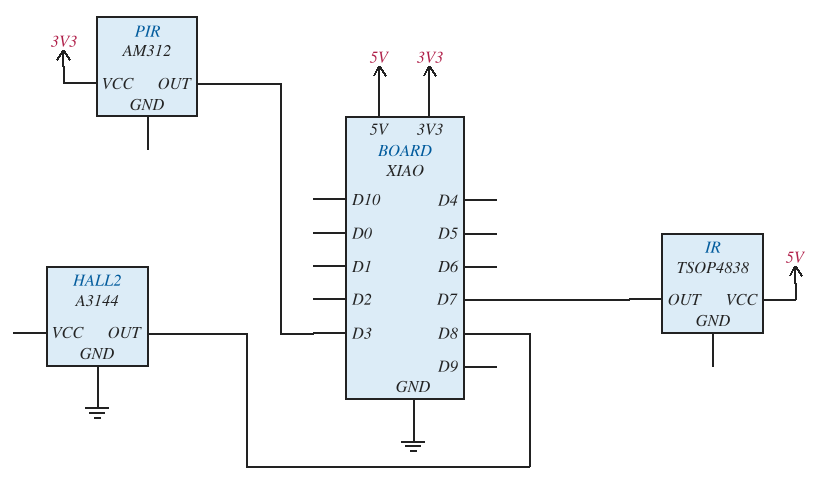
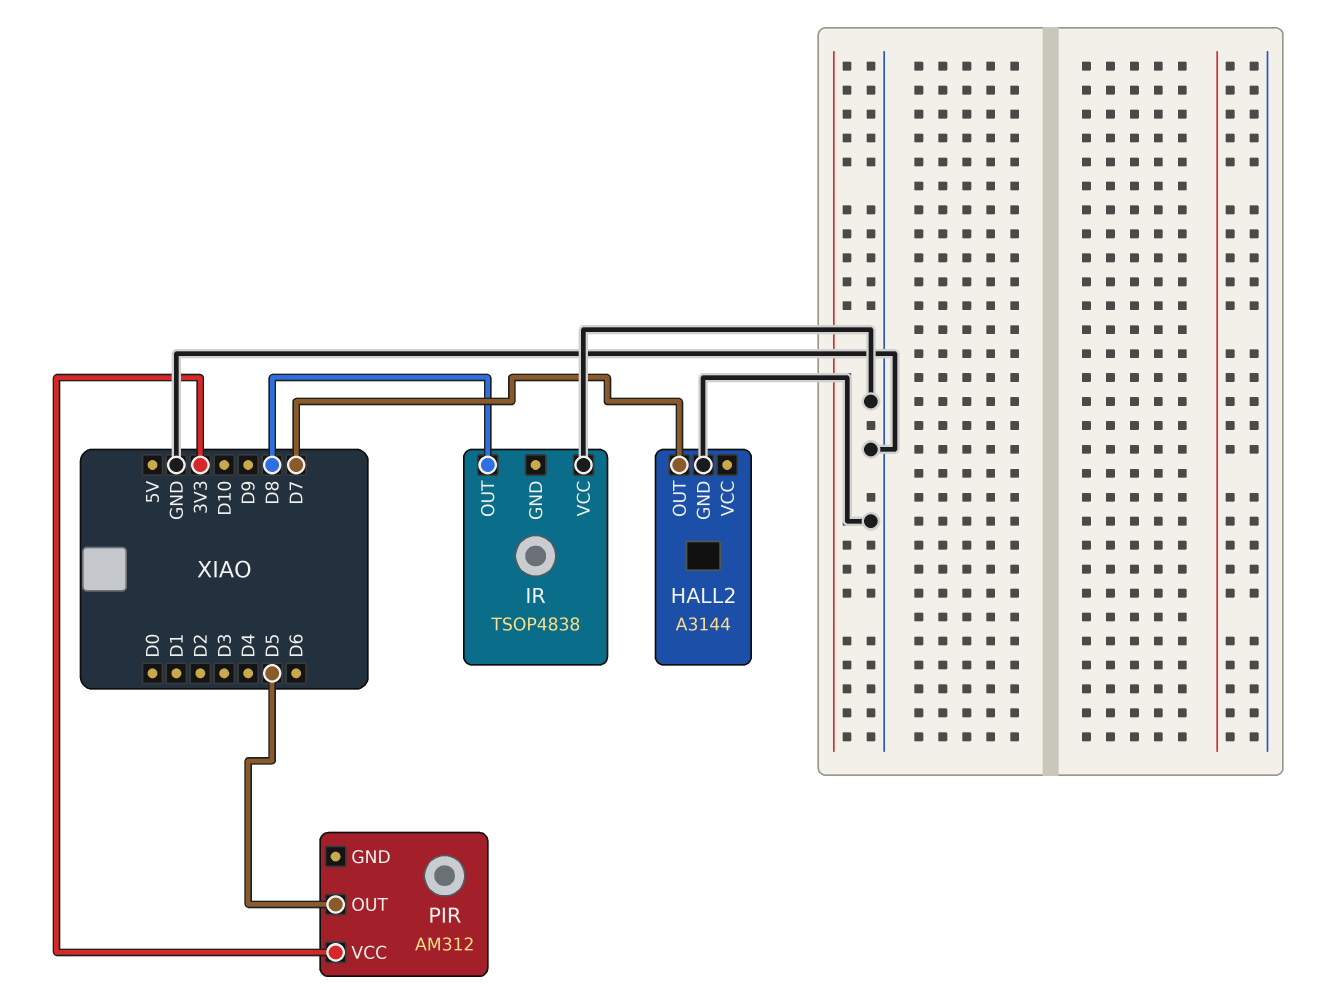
HALL2 pin OUT: D8 -> D7
IR pin OUT: D7 -> D8
IR pin VCC: 5V -> GND
PIR pin OUT: D3 -> D5

